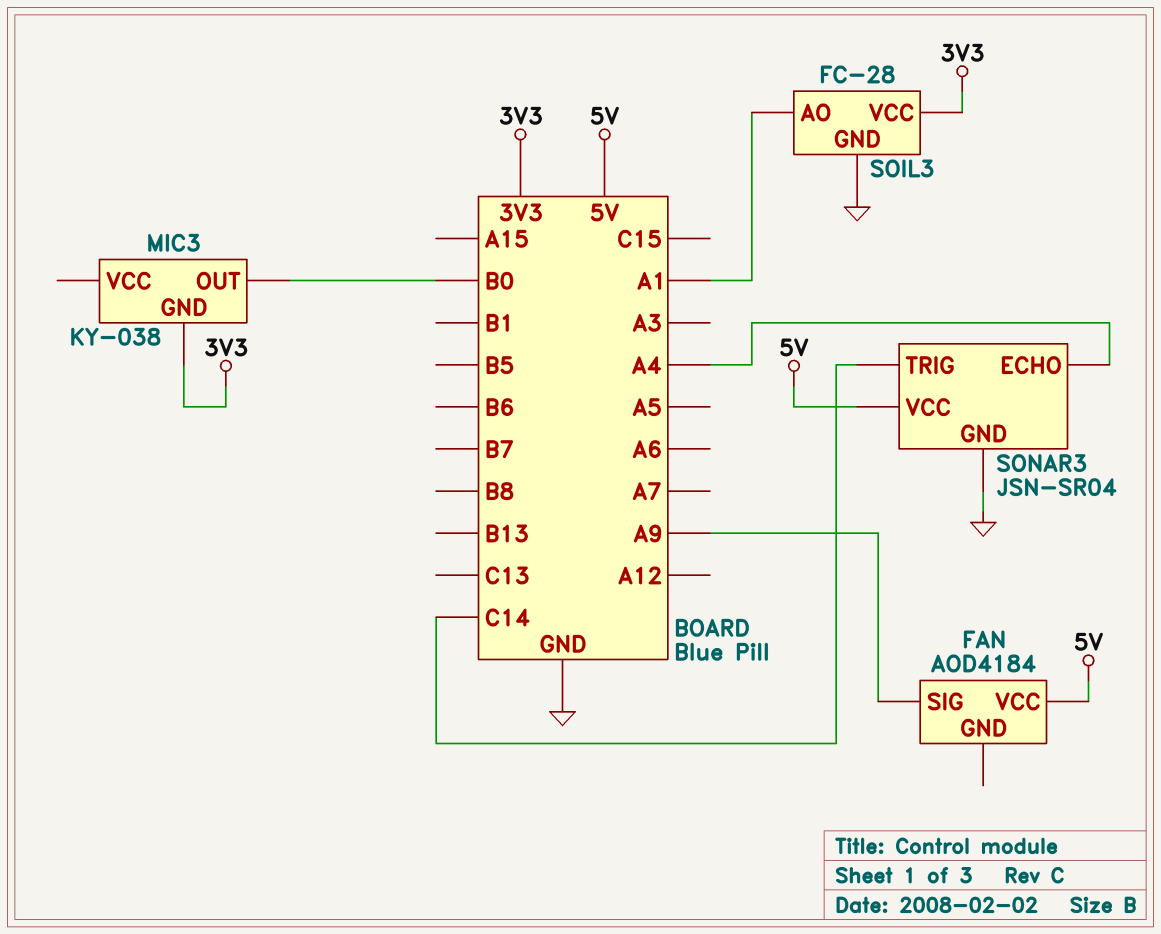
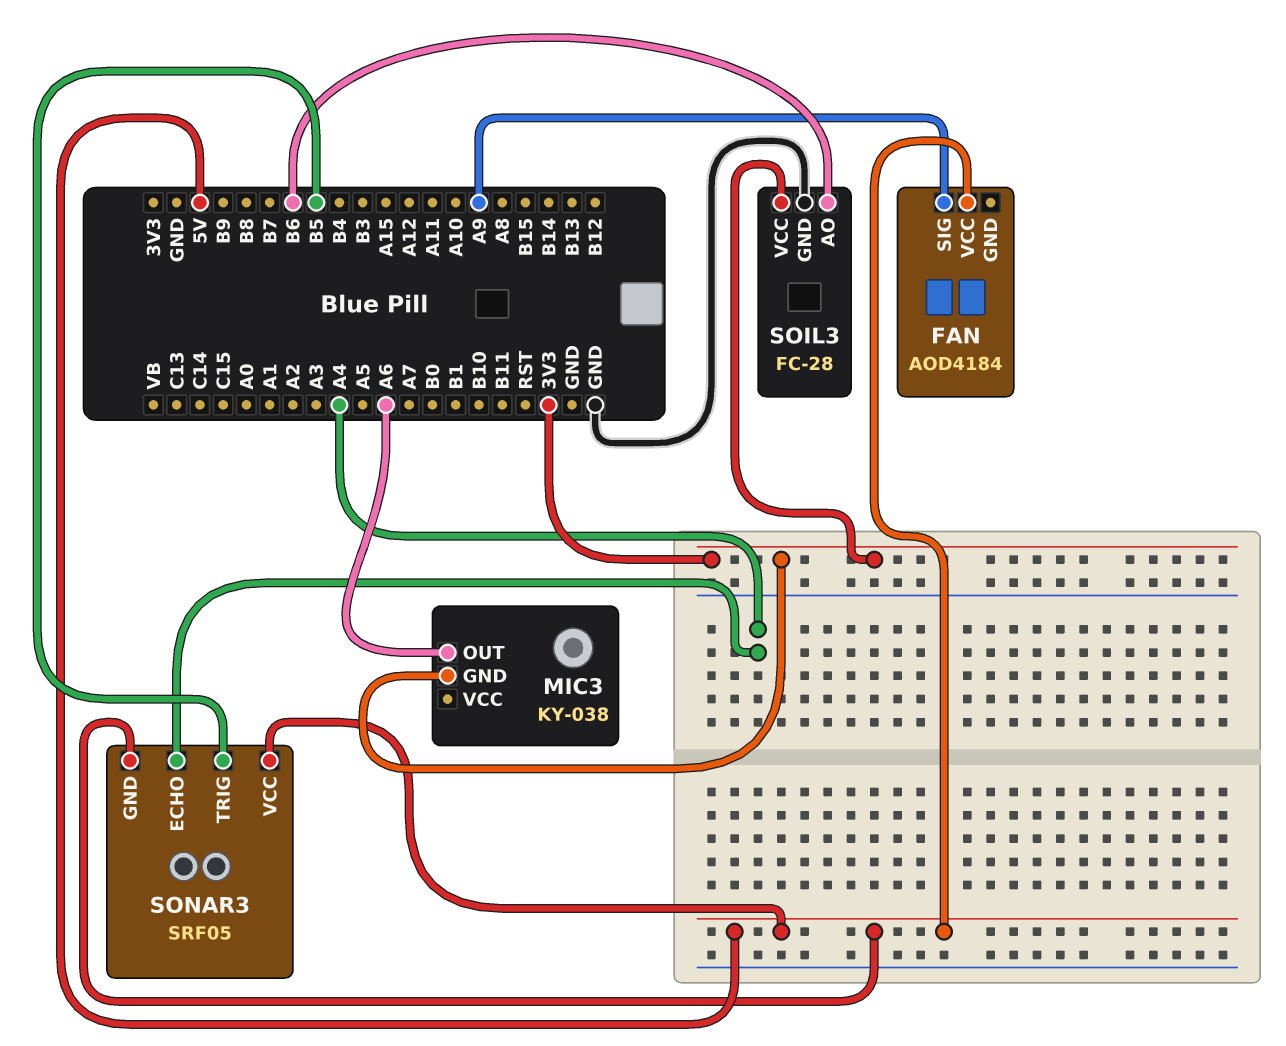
MIC3 pin OUT: B0 -> A6
SOIL3 pin AO: A1 -> B6
SONAR3: JSN-SR04 -> SRF05
SONAR3 pin GND: GND -> 5V
SONAR3 pin TRIG: C14 -> B5

